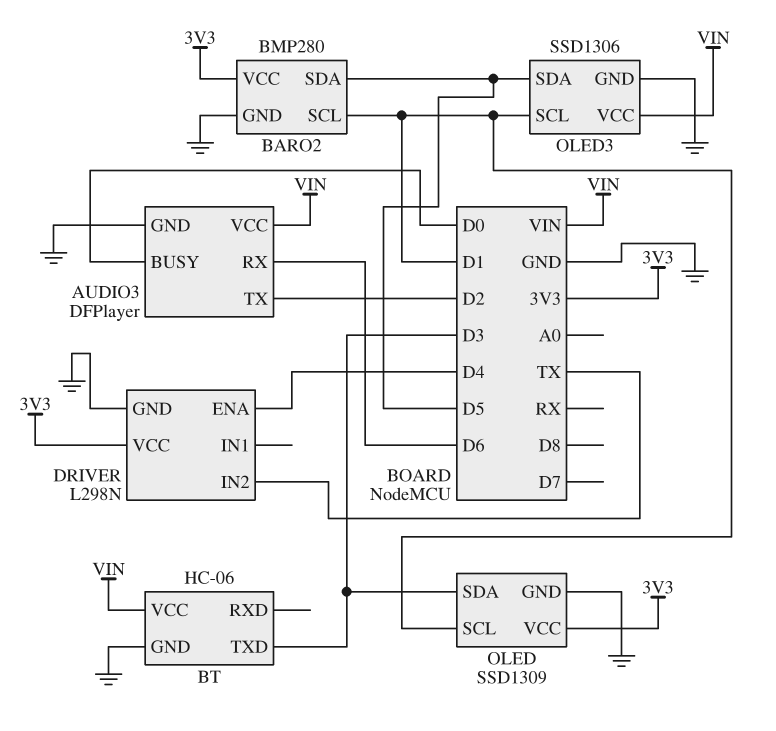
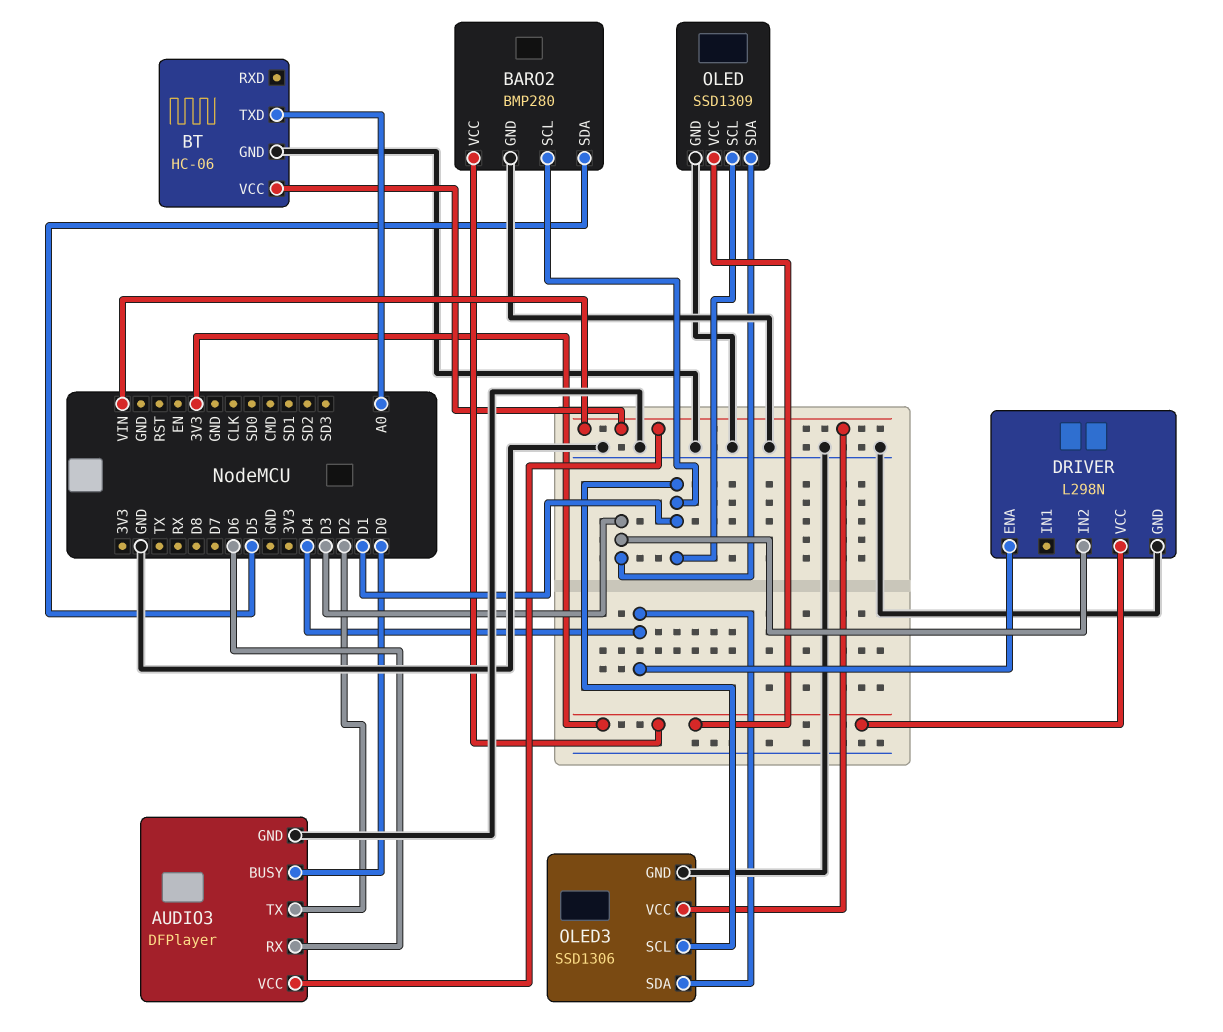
BT pin TXD: D3 -> A0
DRIVER pin IN2: TX -> D3
OLED3 pin SDA: D5 -> D4

